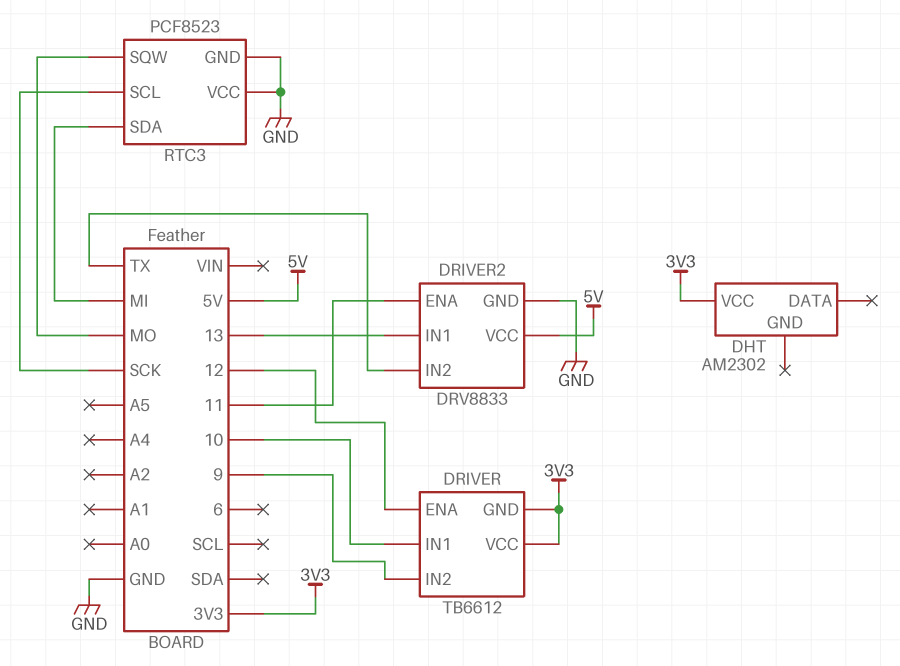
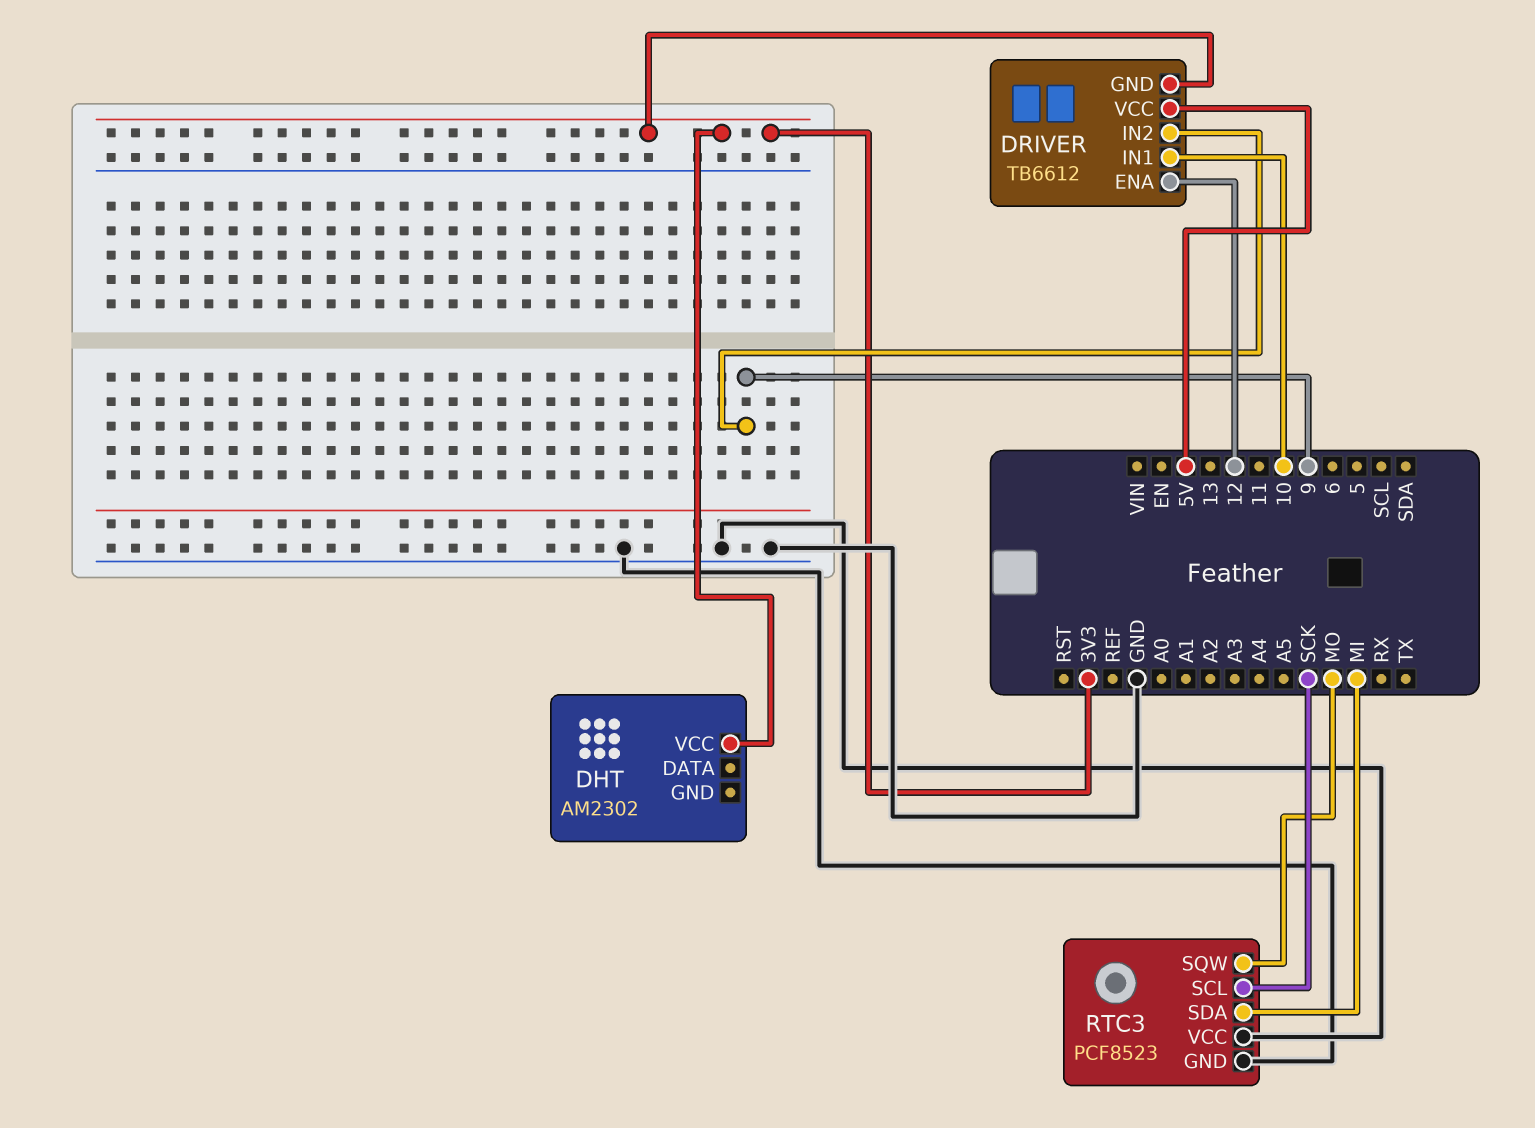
DRIVER pin VCC: 3V3 -> 5V
DRIVER2: DRV8833 -> none
DRIVER2 pin ENA: 11 -> none
DRIVER2 pin GND: GND -> none
DRIVER2 pin IN1: 13 -> none
DRIVER2 pin IN2: TX -> none
DRIVER2 pin VCC: 5V -> none

